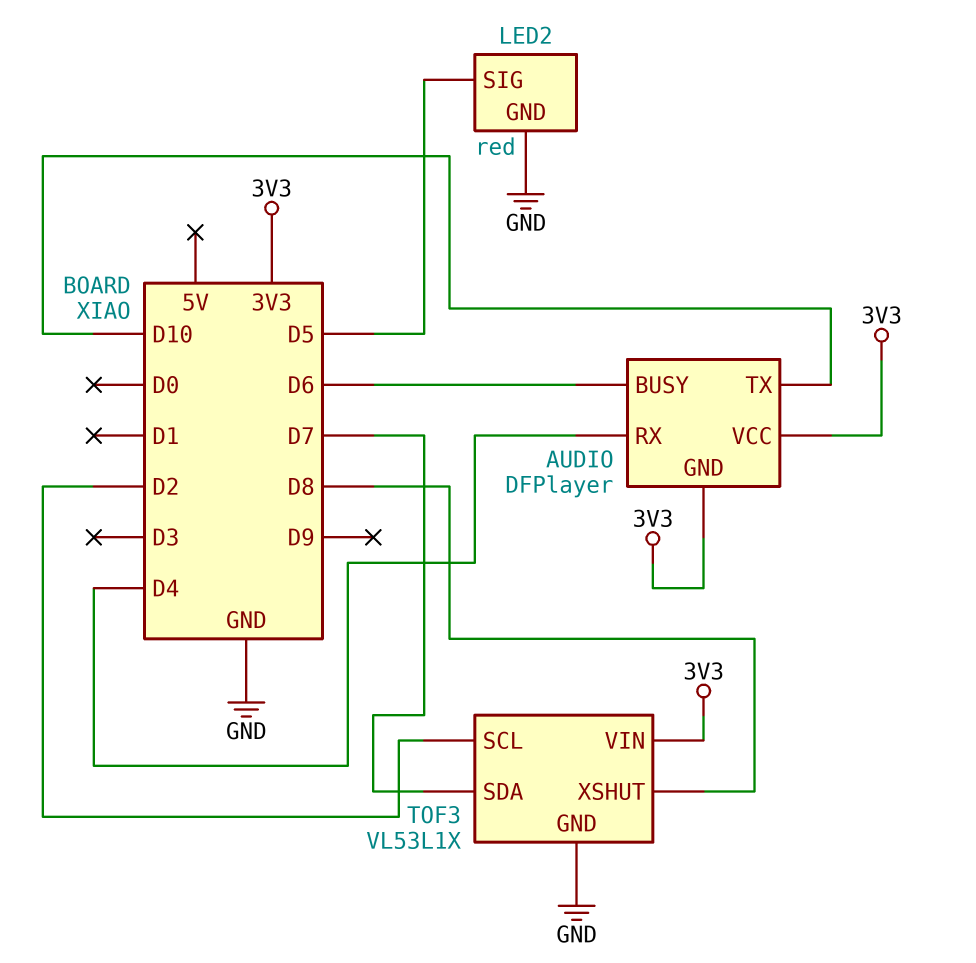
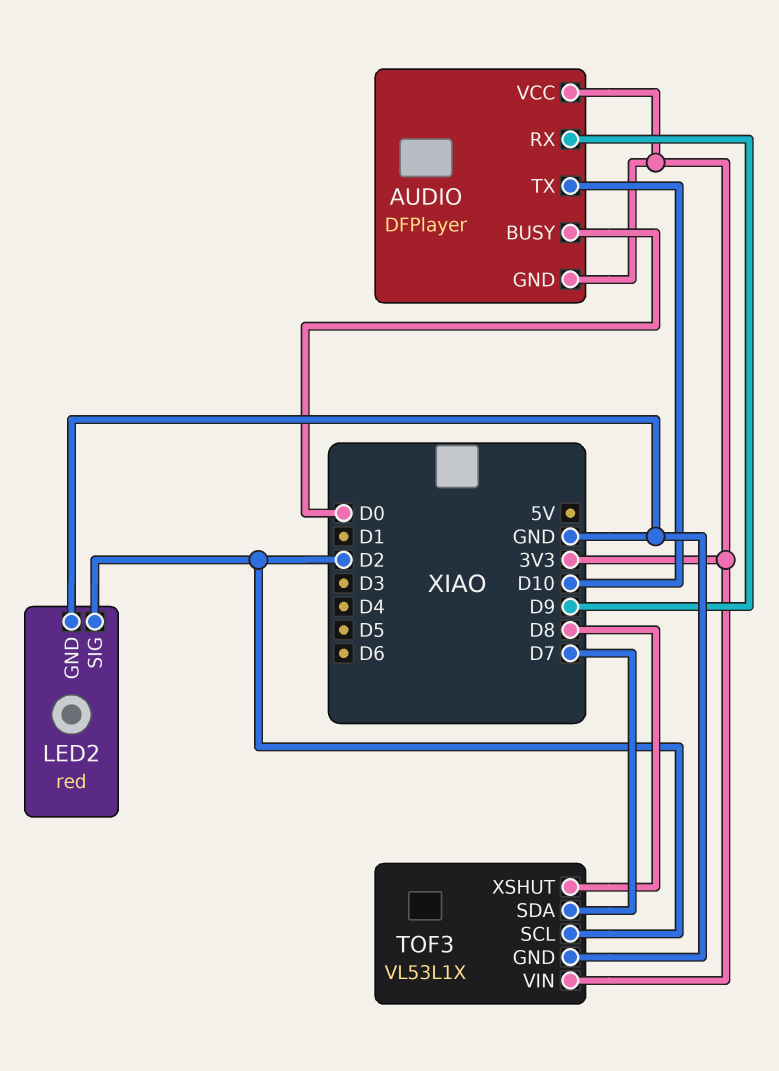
AUDIO pin BUSY: D6 -> D0
AUDIO pin RX: D4 -> D9
LED2 pin SIG: D5 -> D2

